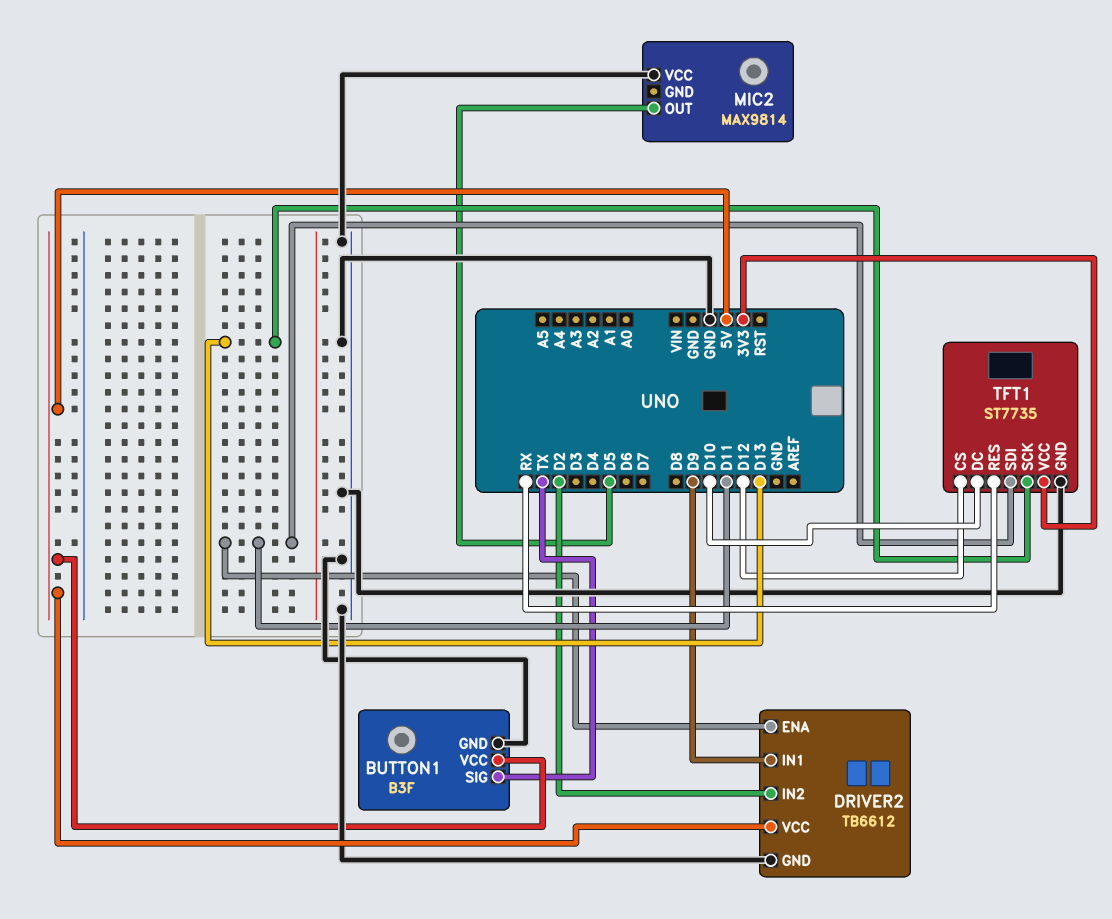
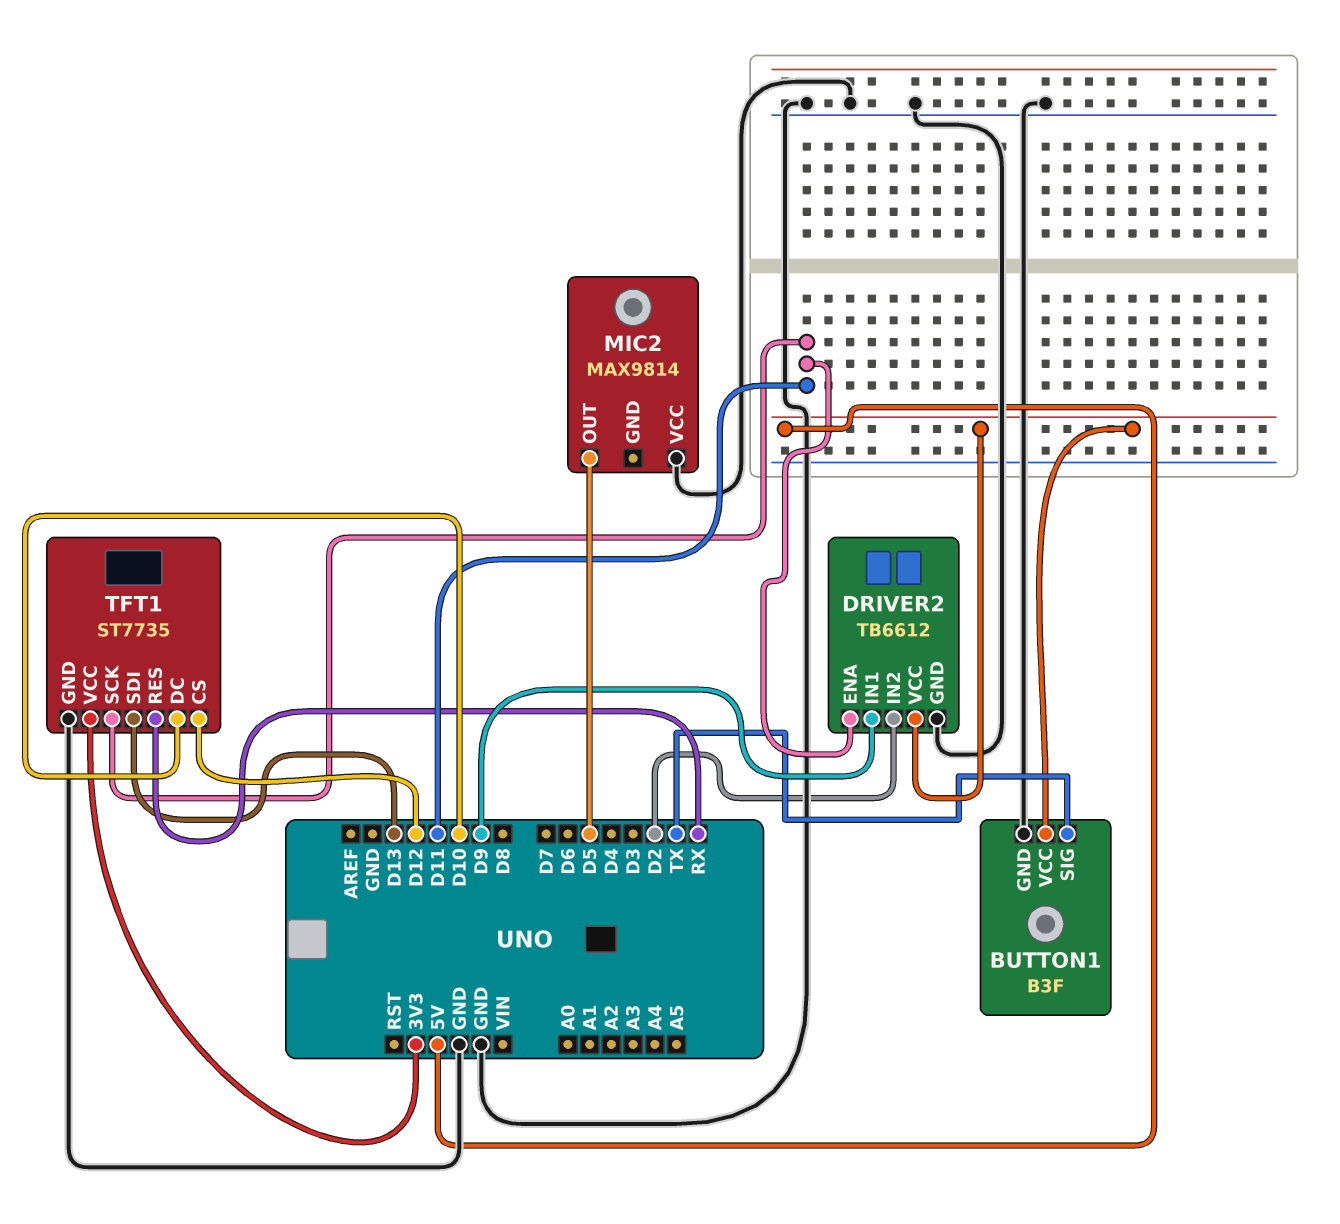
TFT1 pin SCK: D13 -> D11
TFT1 pin SDI: D11 -> D13

